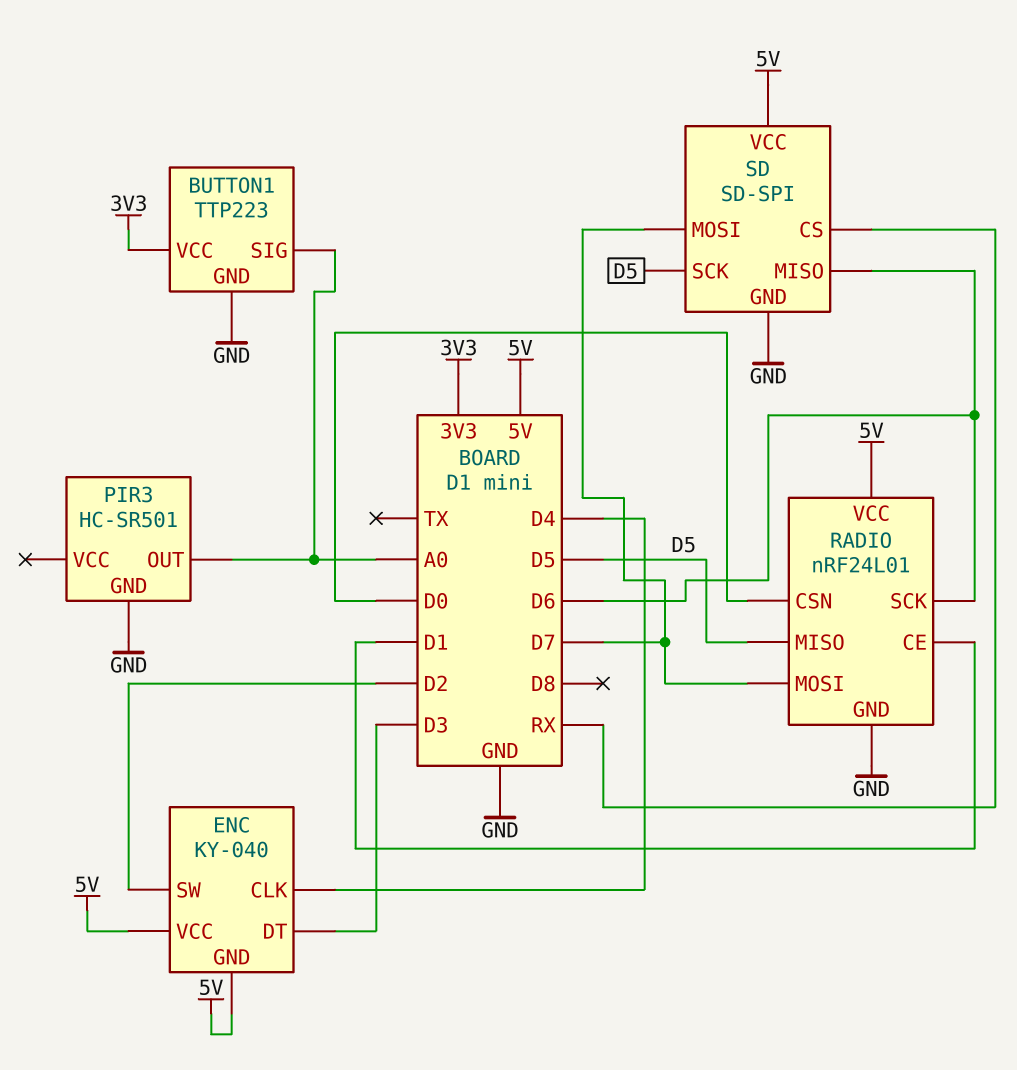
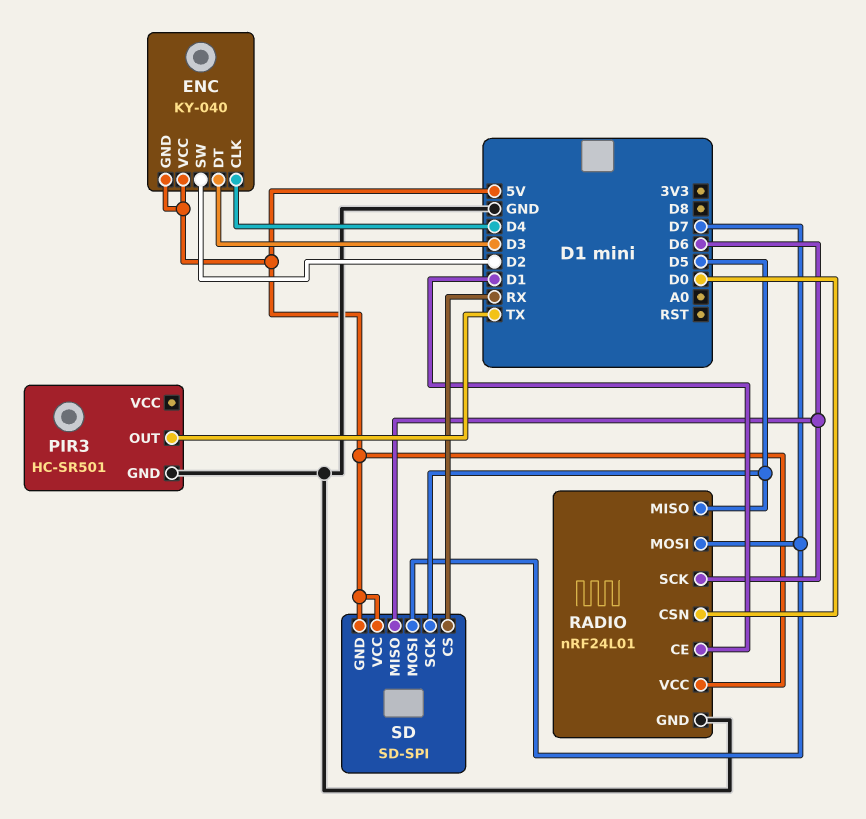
BUTTON1: TTP223 -> none
BUTTON1 pin GND: GND -> none
BUTTON1 pin SIG: A0 -> none
BUTTON1 pin VCC: 3V3 -> none
PIR3 pin OUT: A0 -> TX
SD pin GND: GND -> 5V

